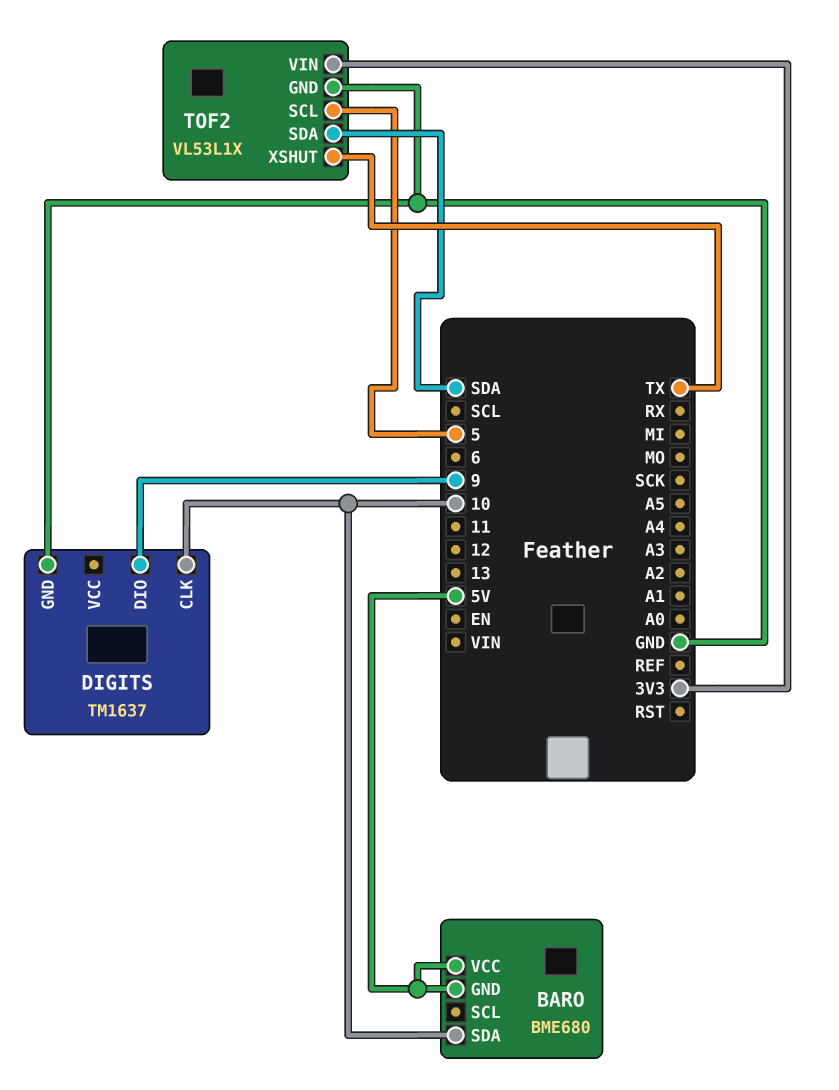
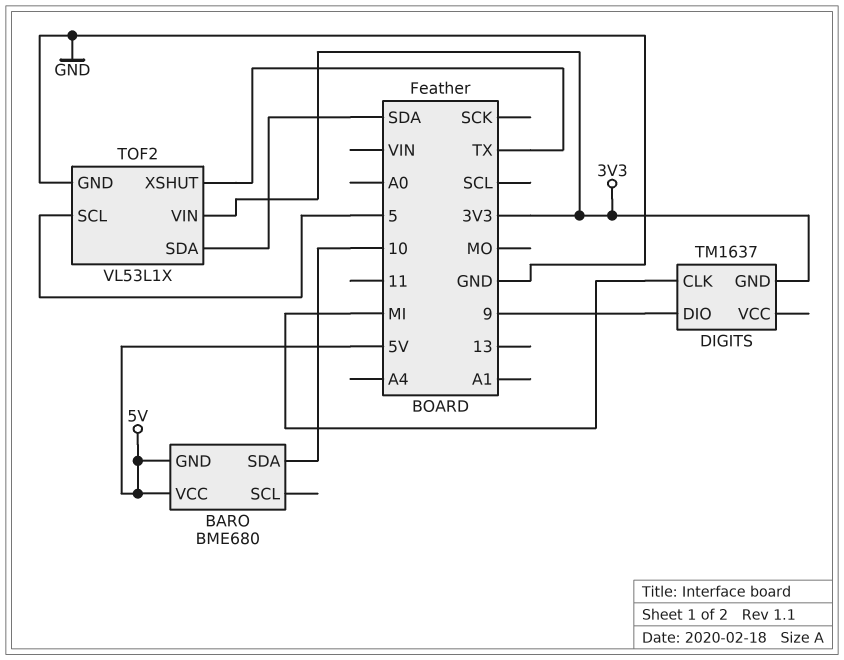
DIGITS pin CLK: 10 -> MI
DIGITS pin GND: GND -> 3V3

